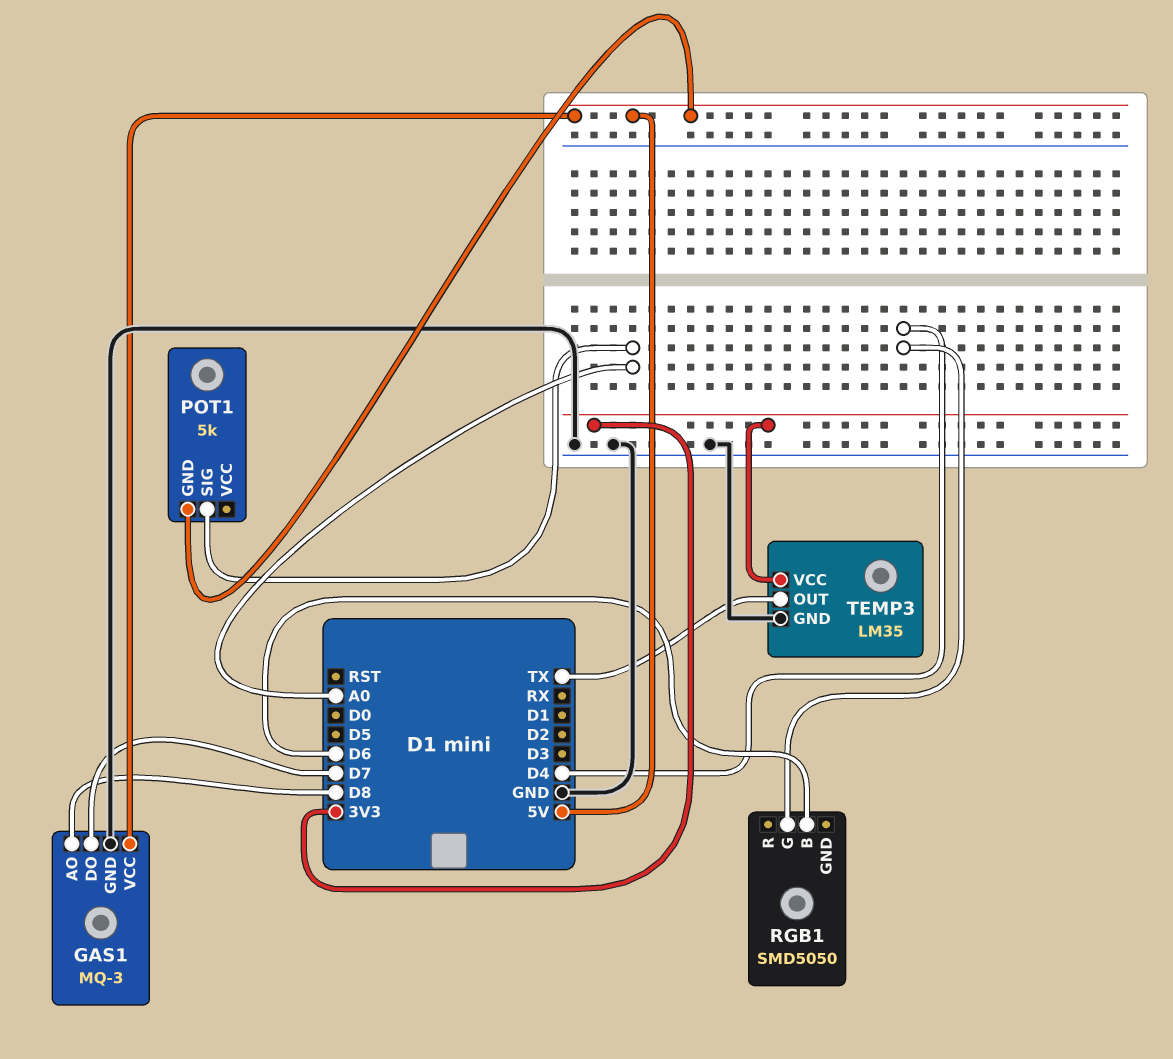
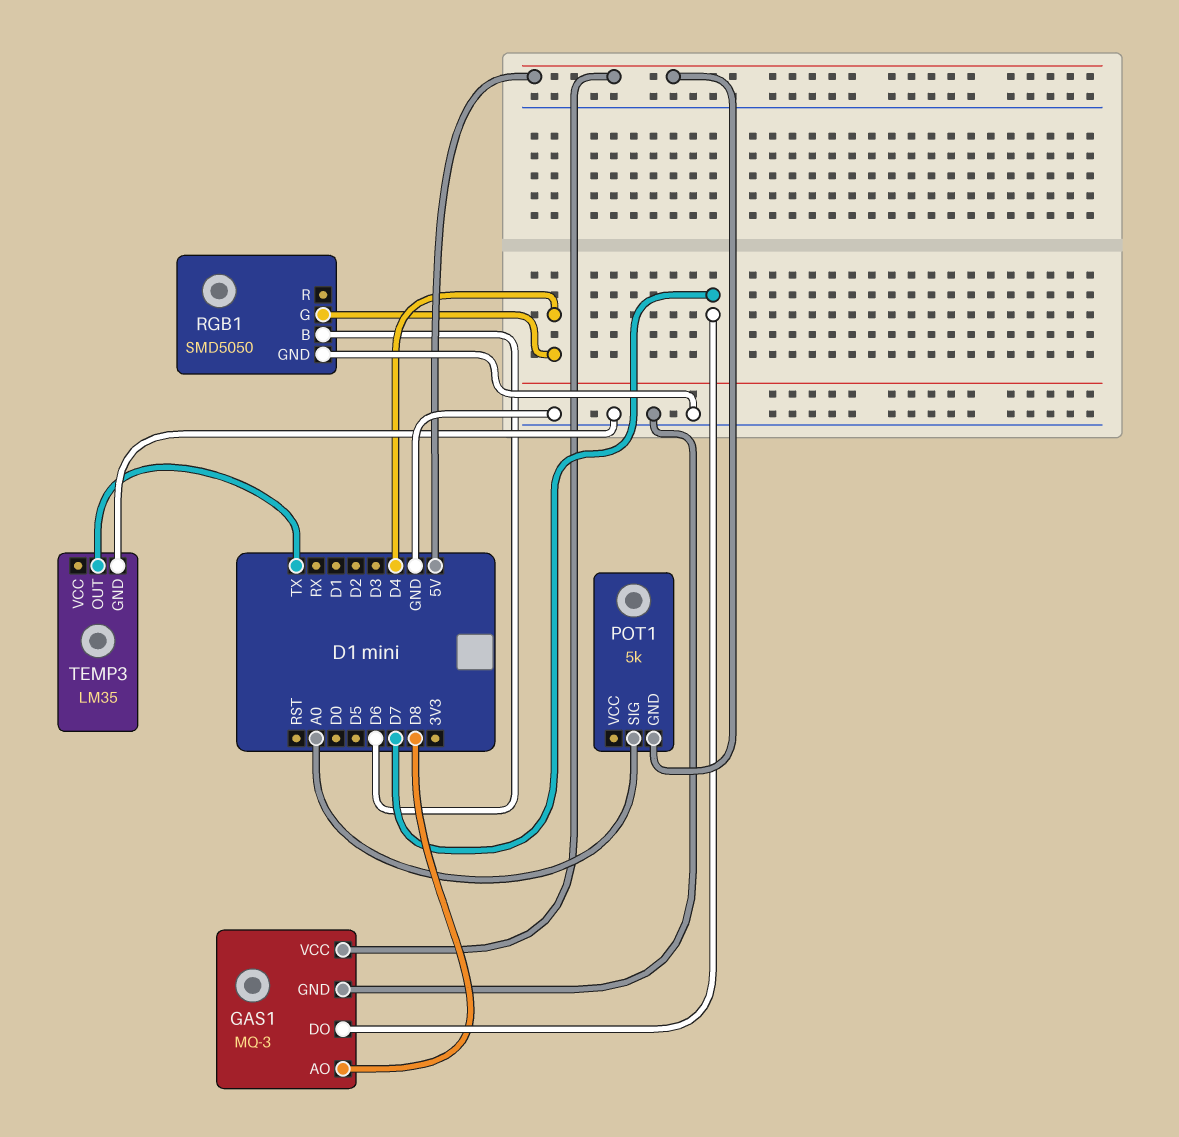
RGB1 pin GND: none -> GND
TEMP3 pin VCC: 3V3 -> none

